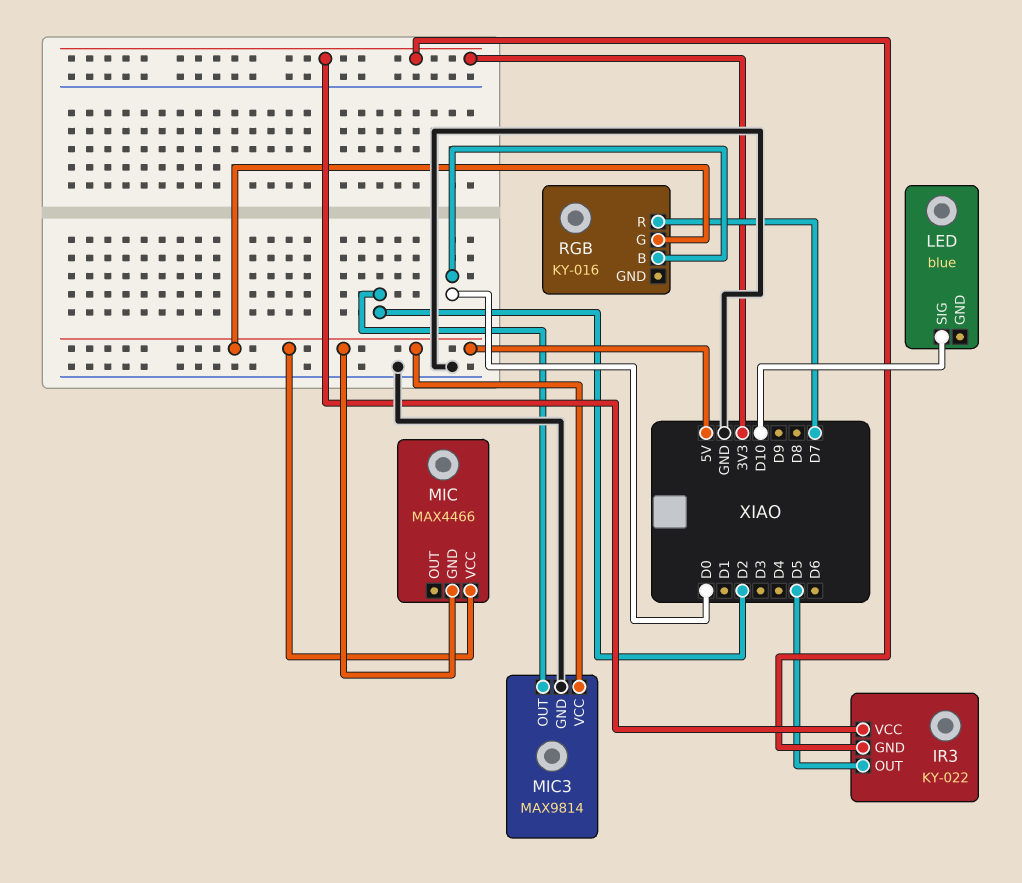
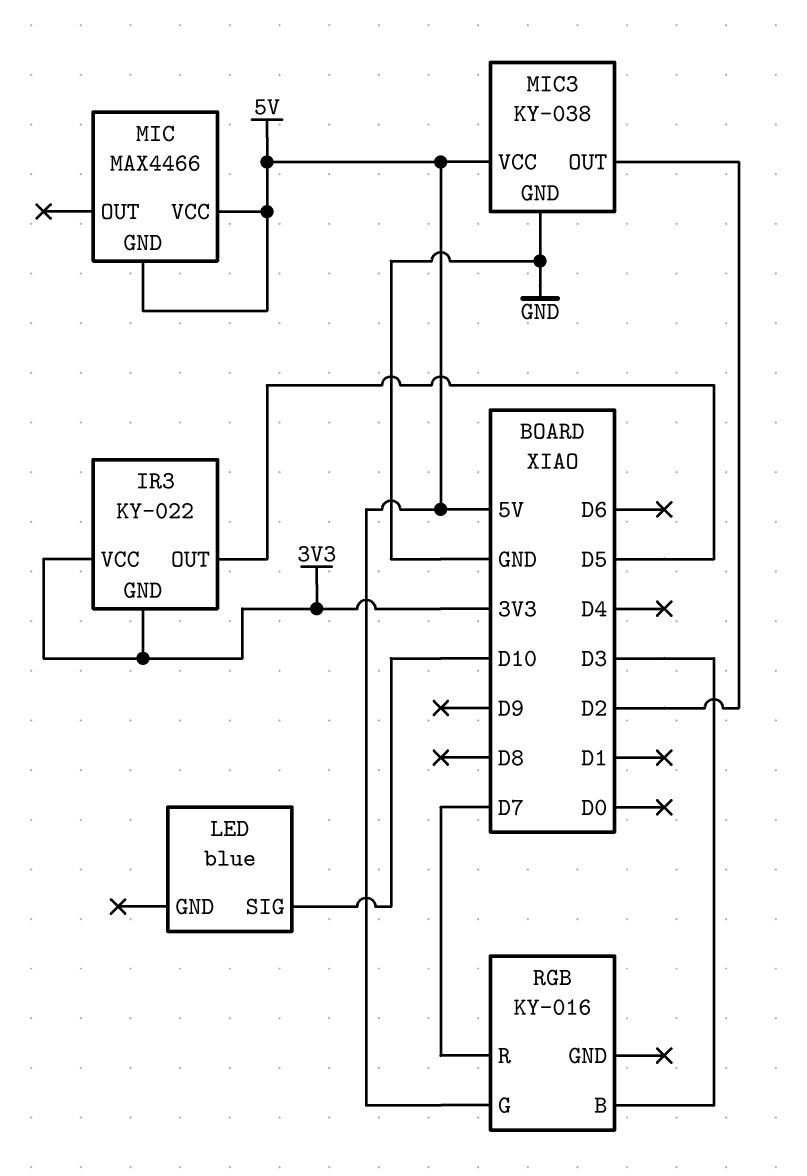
MIC3: MAX9814 -> KY-038
RGB pin B: D0 -> D3

